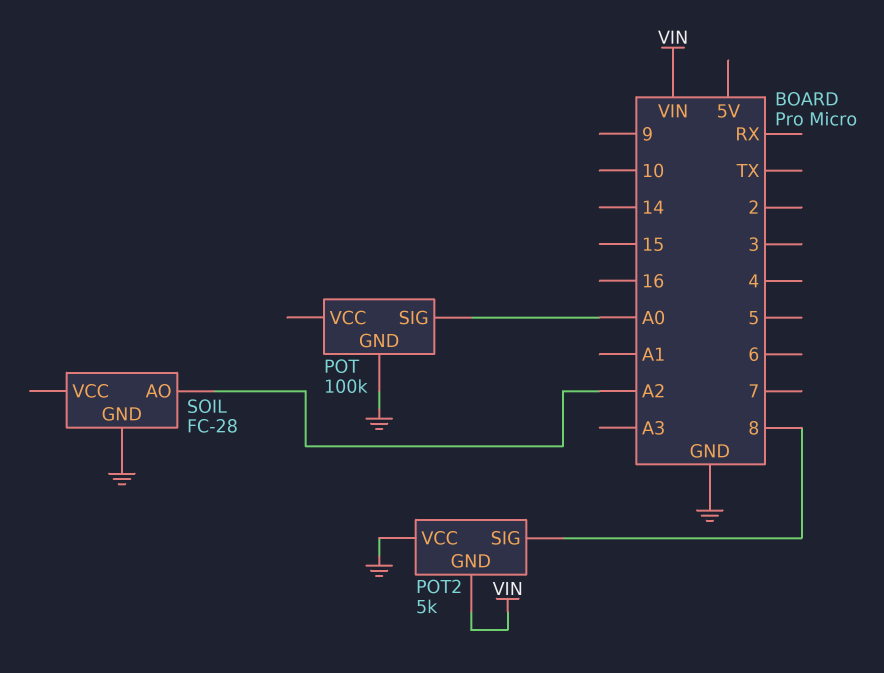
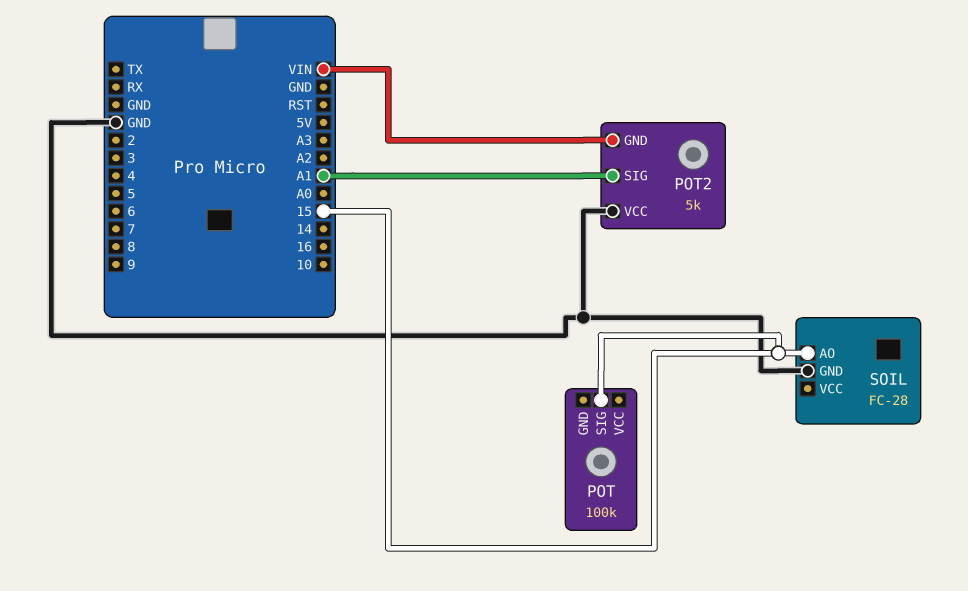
POT pin GND: GND -> none
POT pin SIG: A0 -> 15
POT2 pin SIG: 8 -> A1
SOIL pin AO: A2 -> 15

